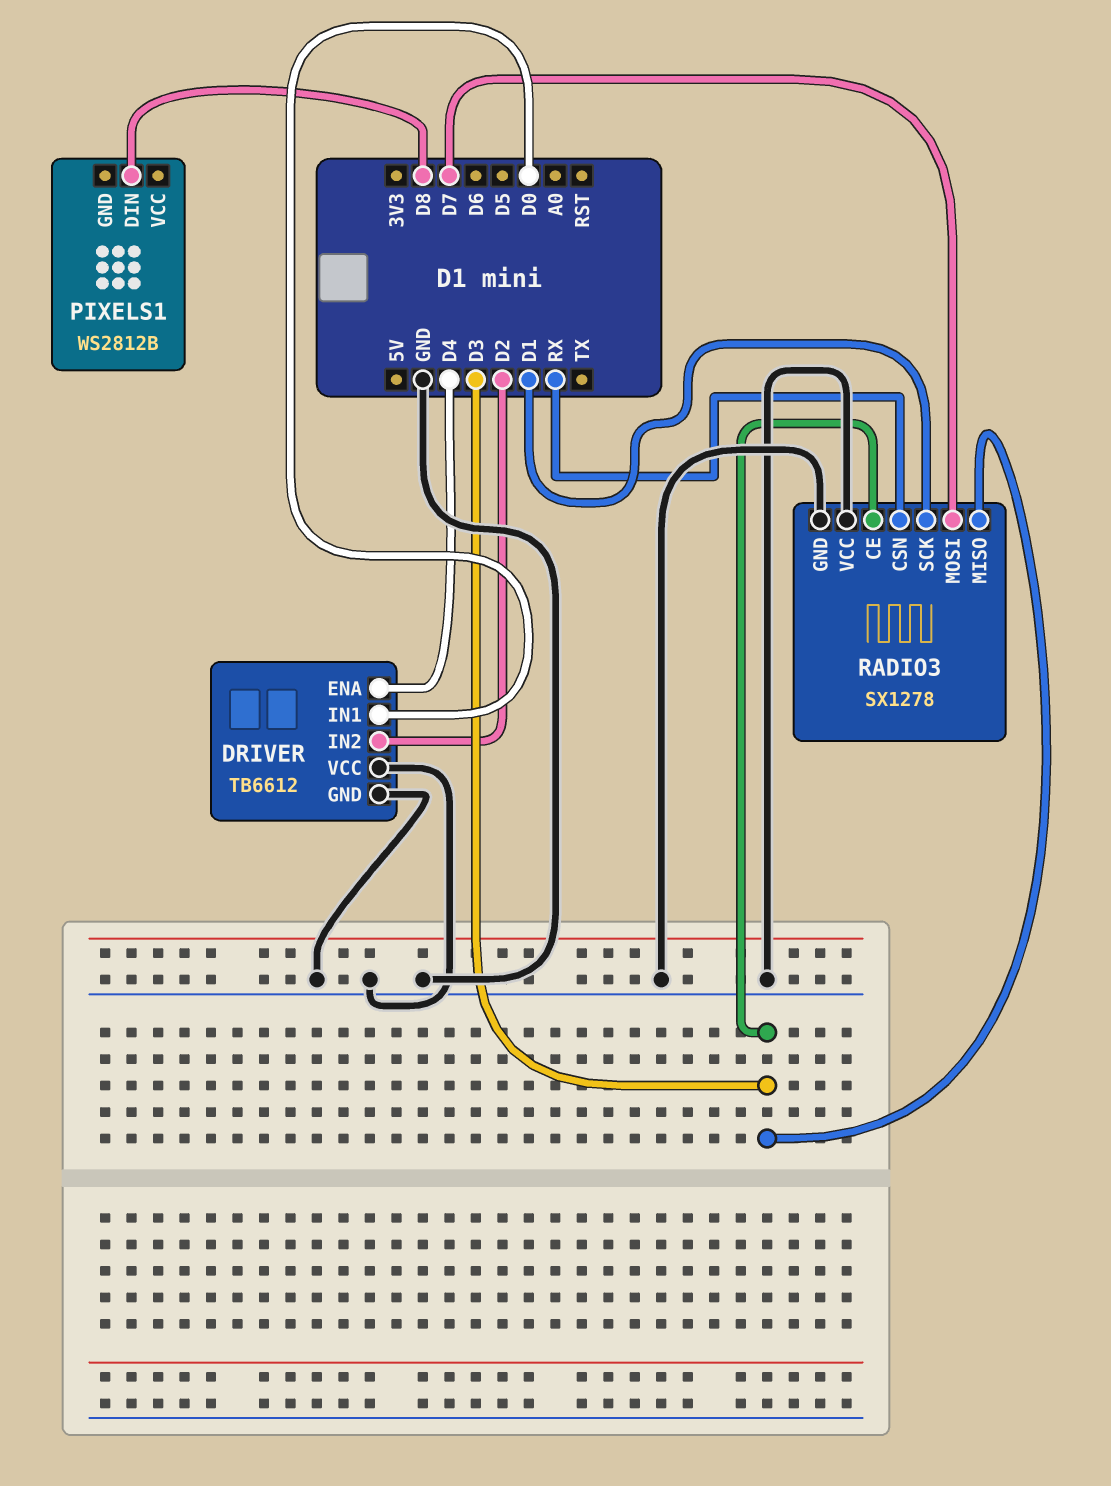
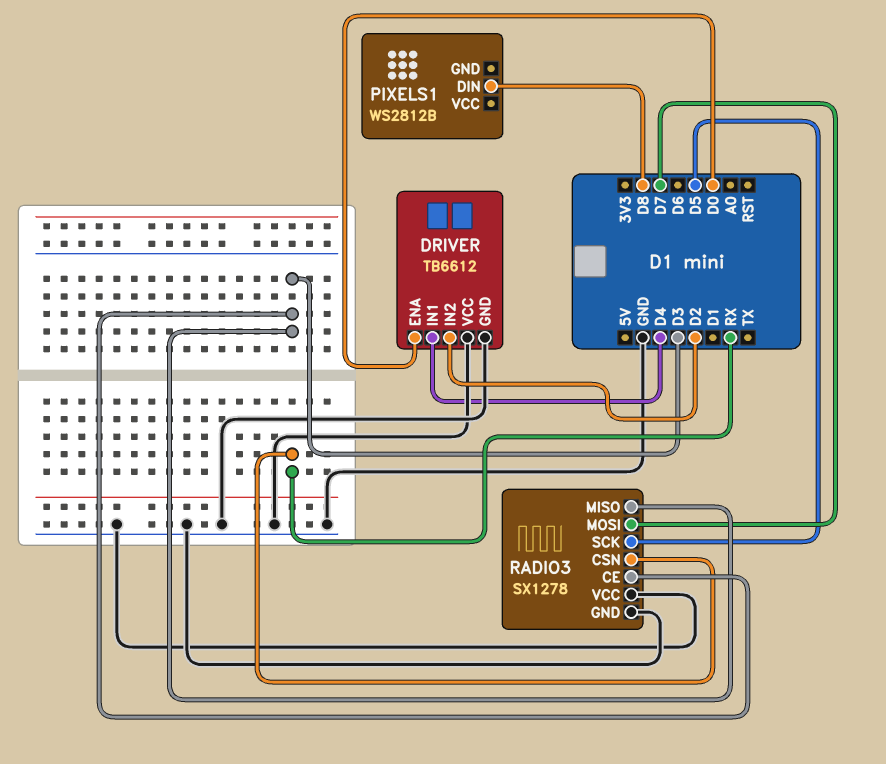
DRIVER pin ENA: D4 -> D0
DRIVER pin IN1: D0 -> D4
RADIO3 pin SCK: D1 -> D5

